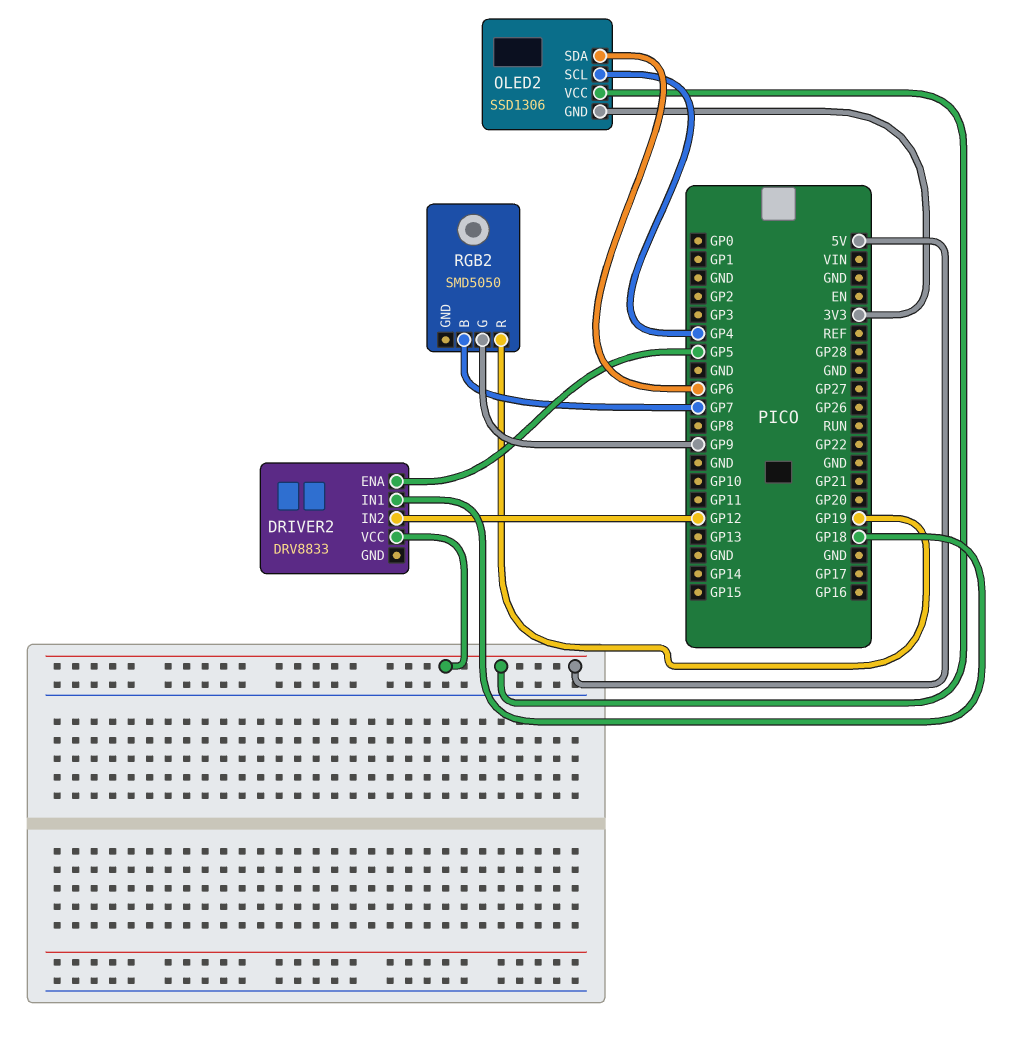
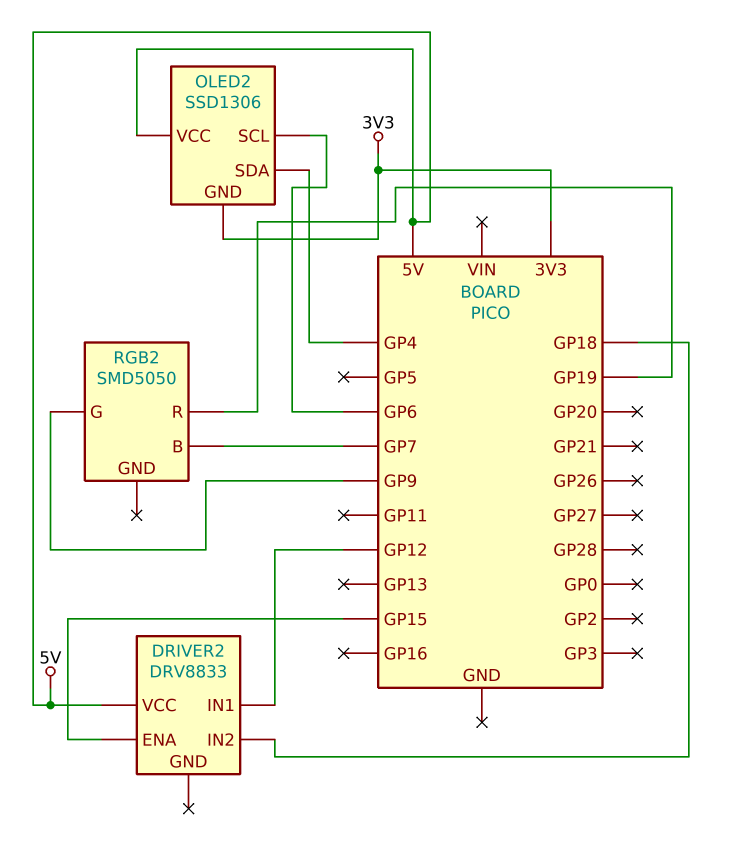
DRIVER2 pin ENA: GP5 -> GP15
DRIVER2 pin IN1: GP18 -> GP12
DRIVER2 pin IN2: GP12 -> GP18
OLED2 pin SCL: GP4 -> GP6
OLED2 pin SDA: GP6 -> GP4

